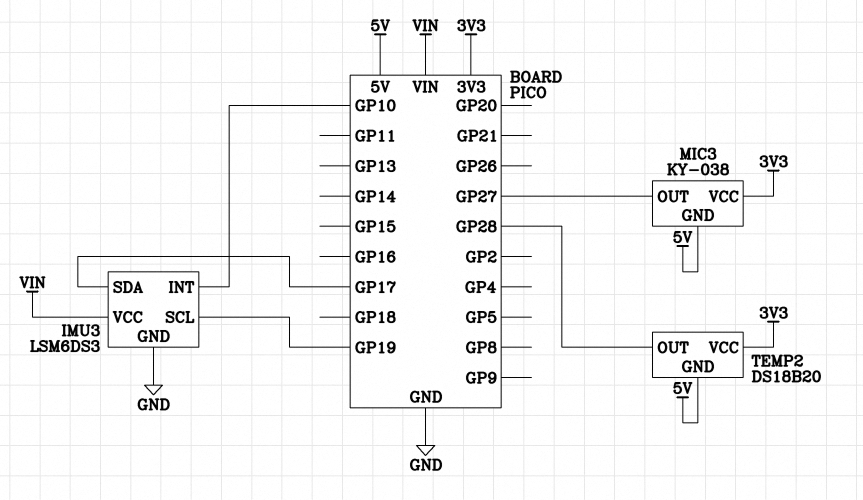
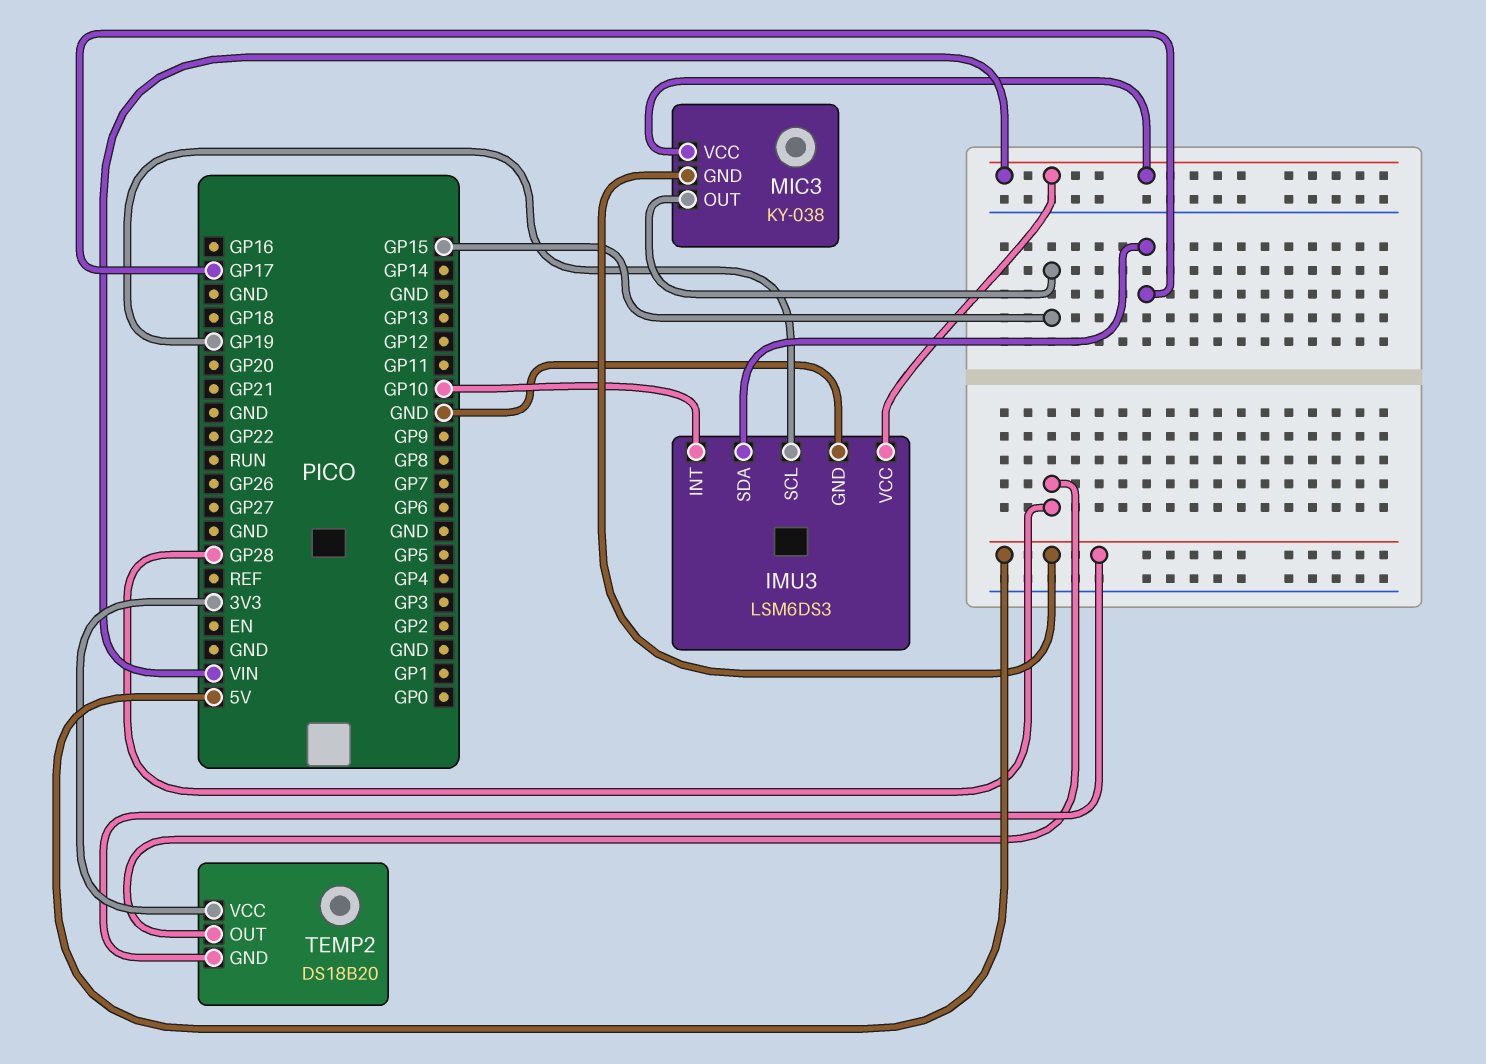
MIC3 pin OUT: GP27 -> GP15
MIC3 pin VCC: 3V3 -> VIN

